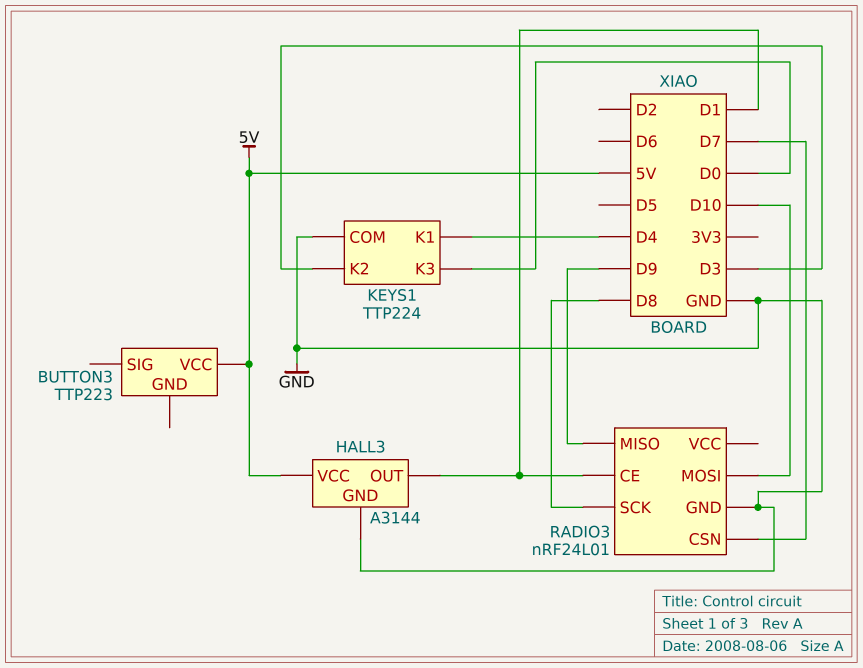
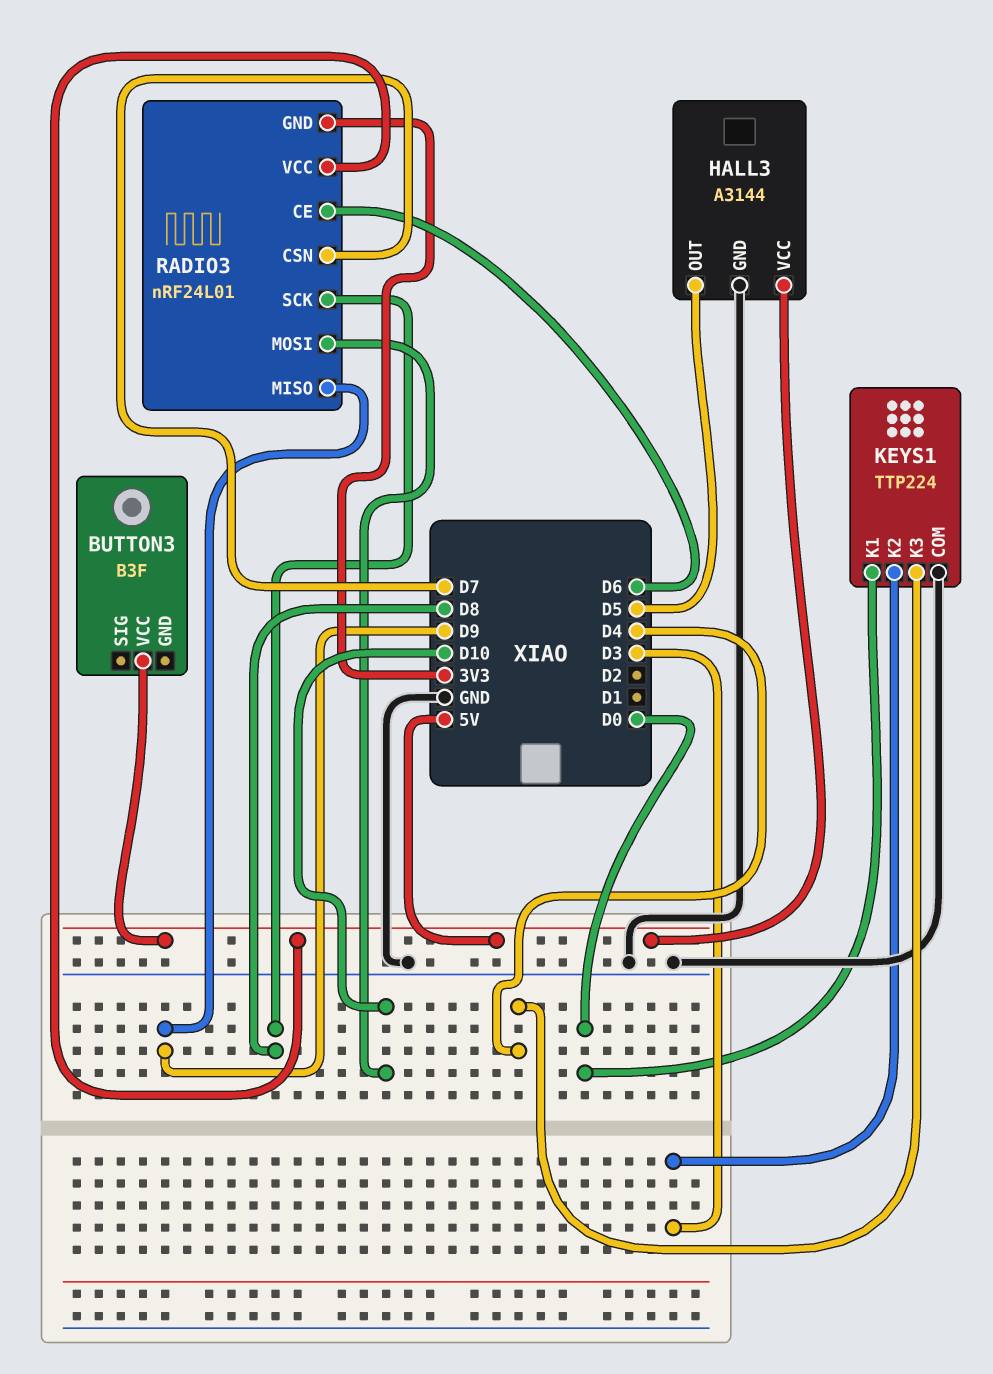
BUTTON3: TTP223 -> B3F
HALL3 pin OUT: D1 -> D5
KEYS1 pin K1: D4 -> D0
KEYS1 pin K3: D0 -> D4
RADIO3 pin CE: D1 -> D6
RADIO3 pin GND: GND -> 3V3
RADIO3 pin VCC: none -> 5V

